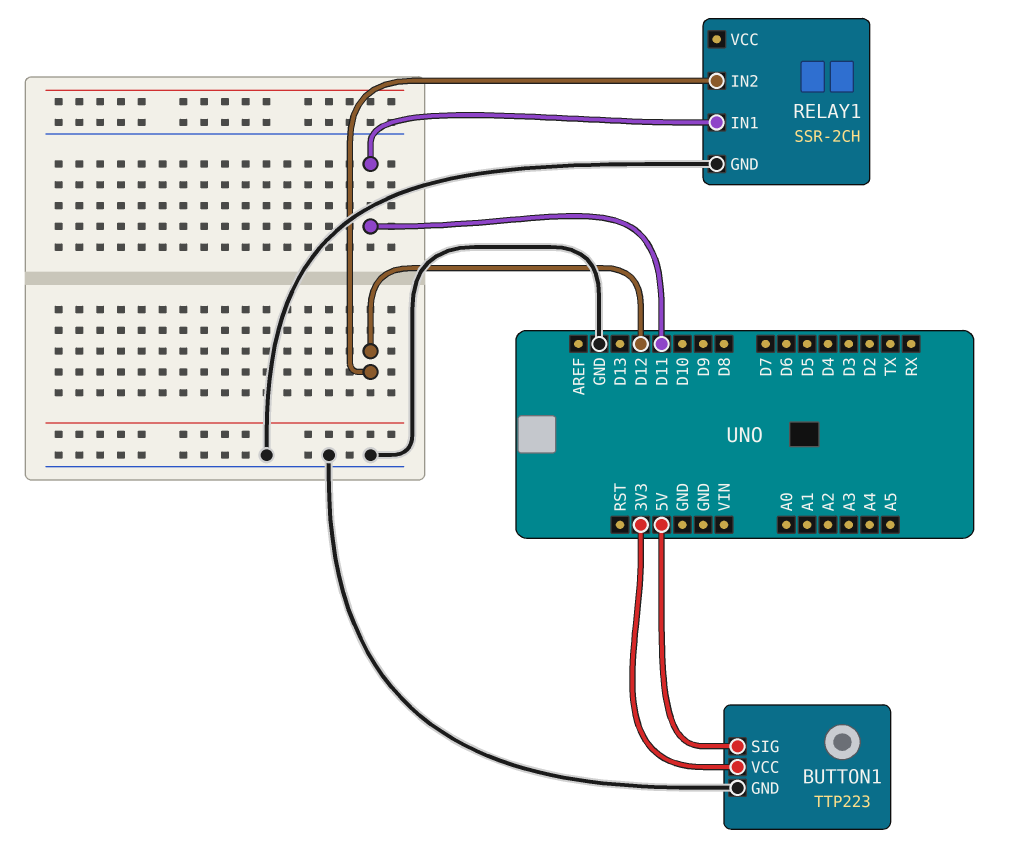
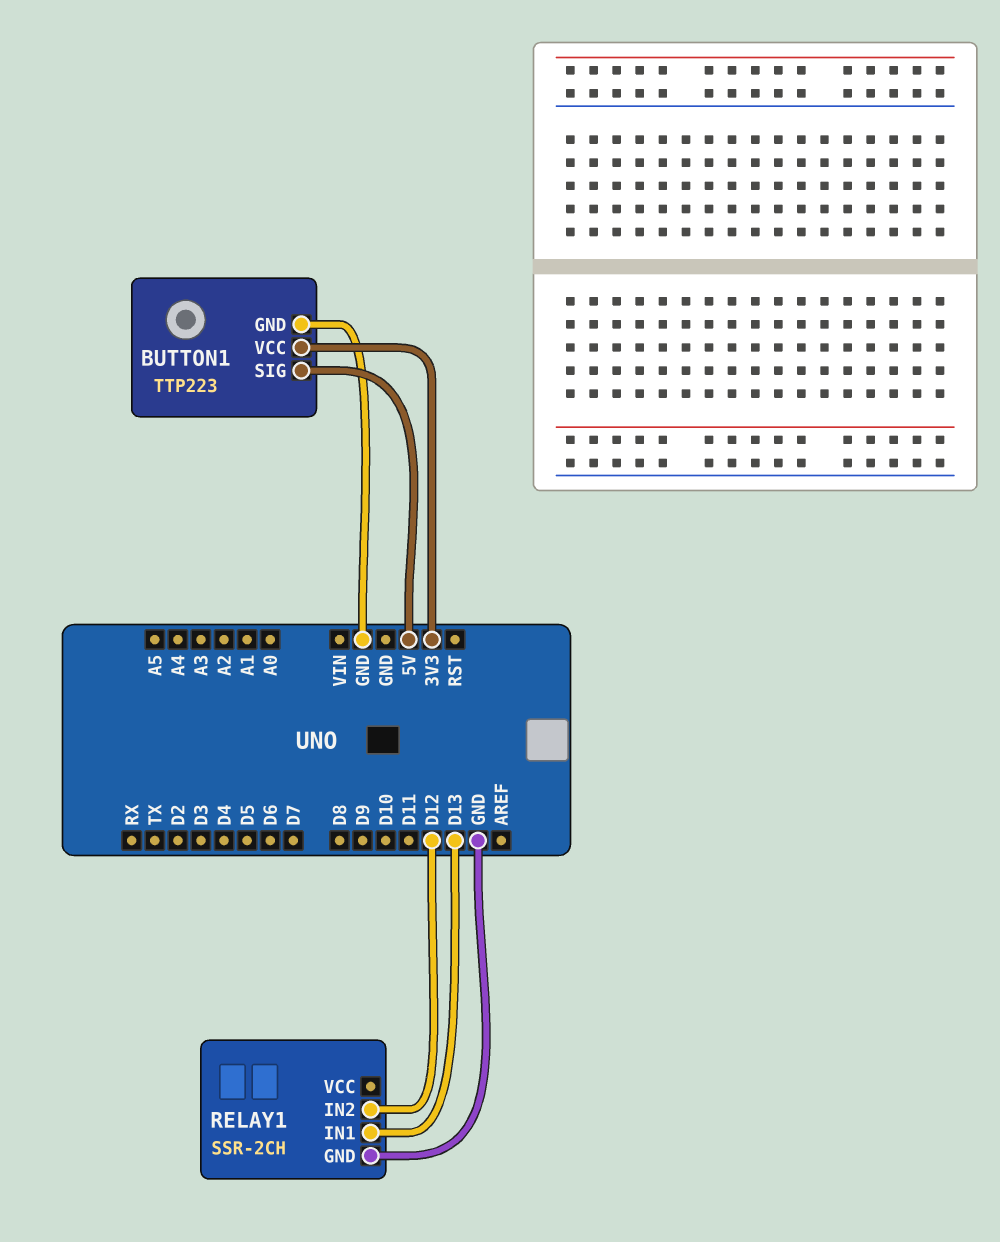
RELAY1 pin IN1: D11 -> D13

